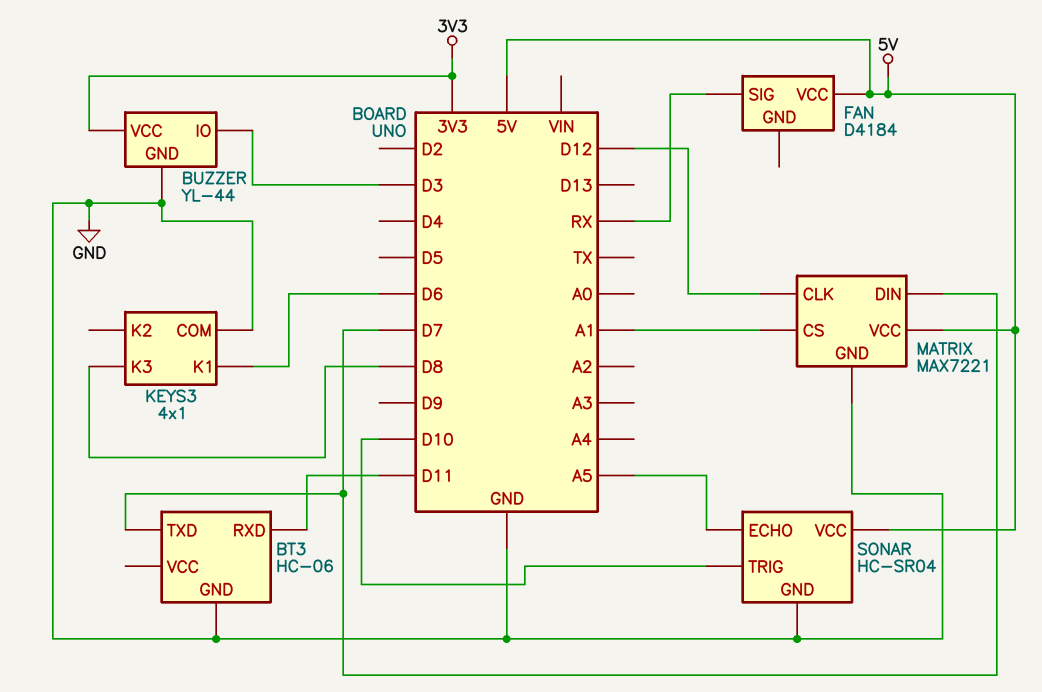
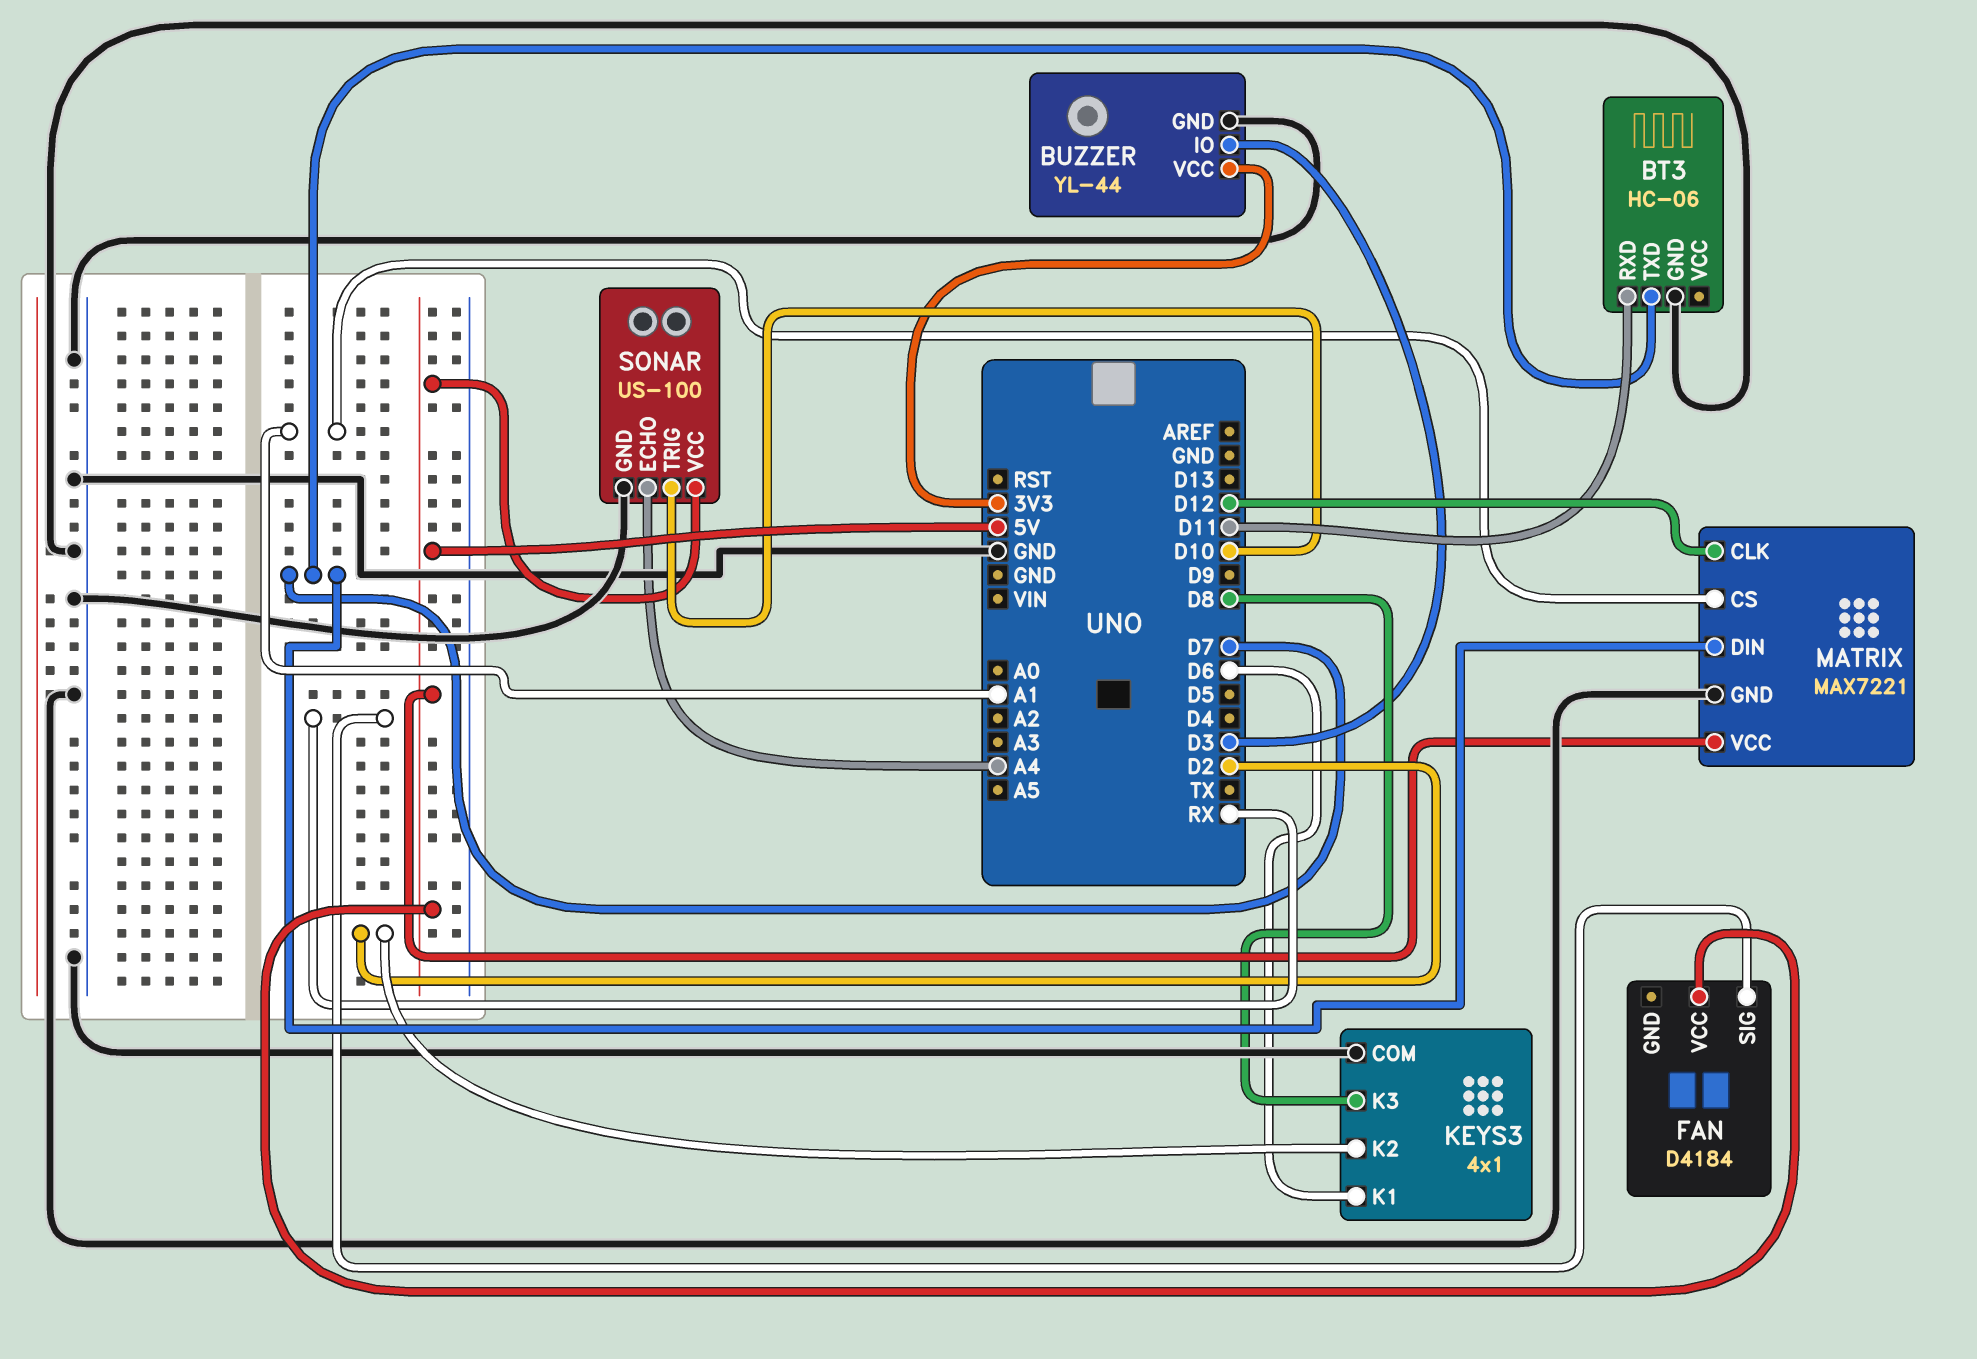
KEYS3 pin K2: none -> D2
SONAR: HC-SR04 -> US-100
SONAR pin ECHO: A5 -> A4

